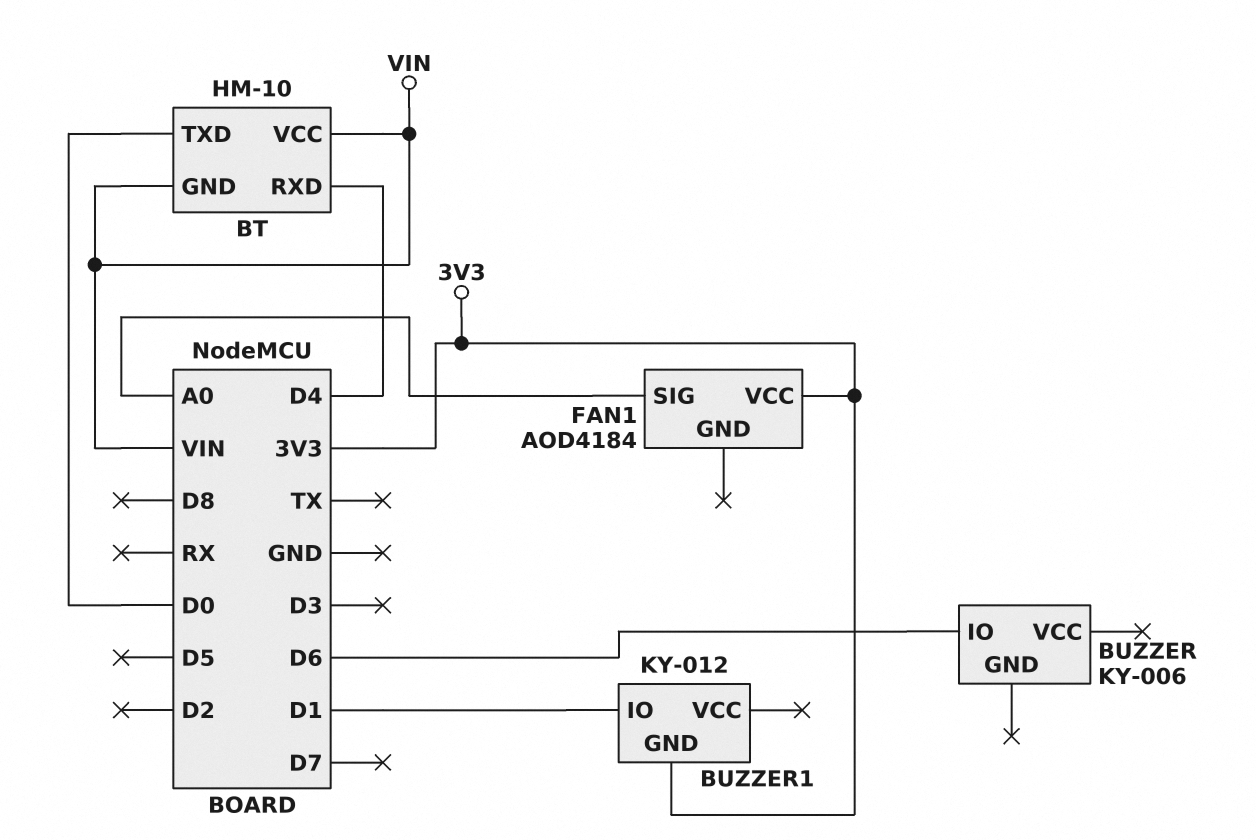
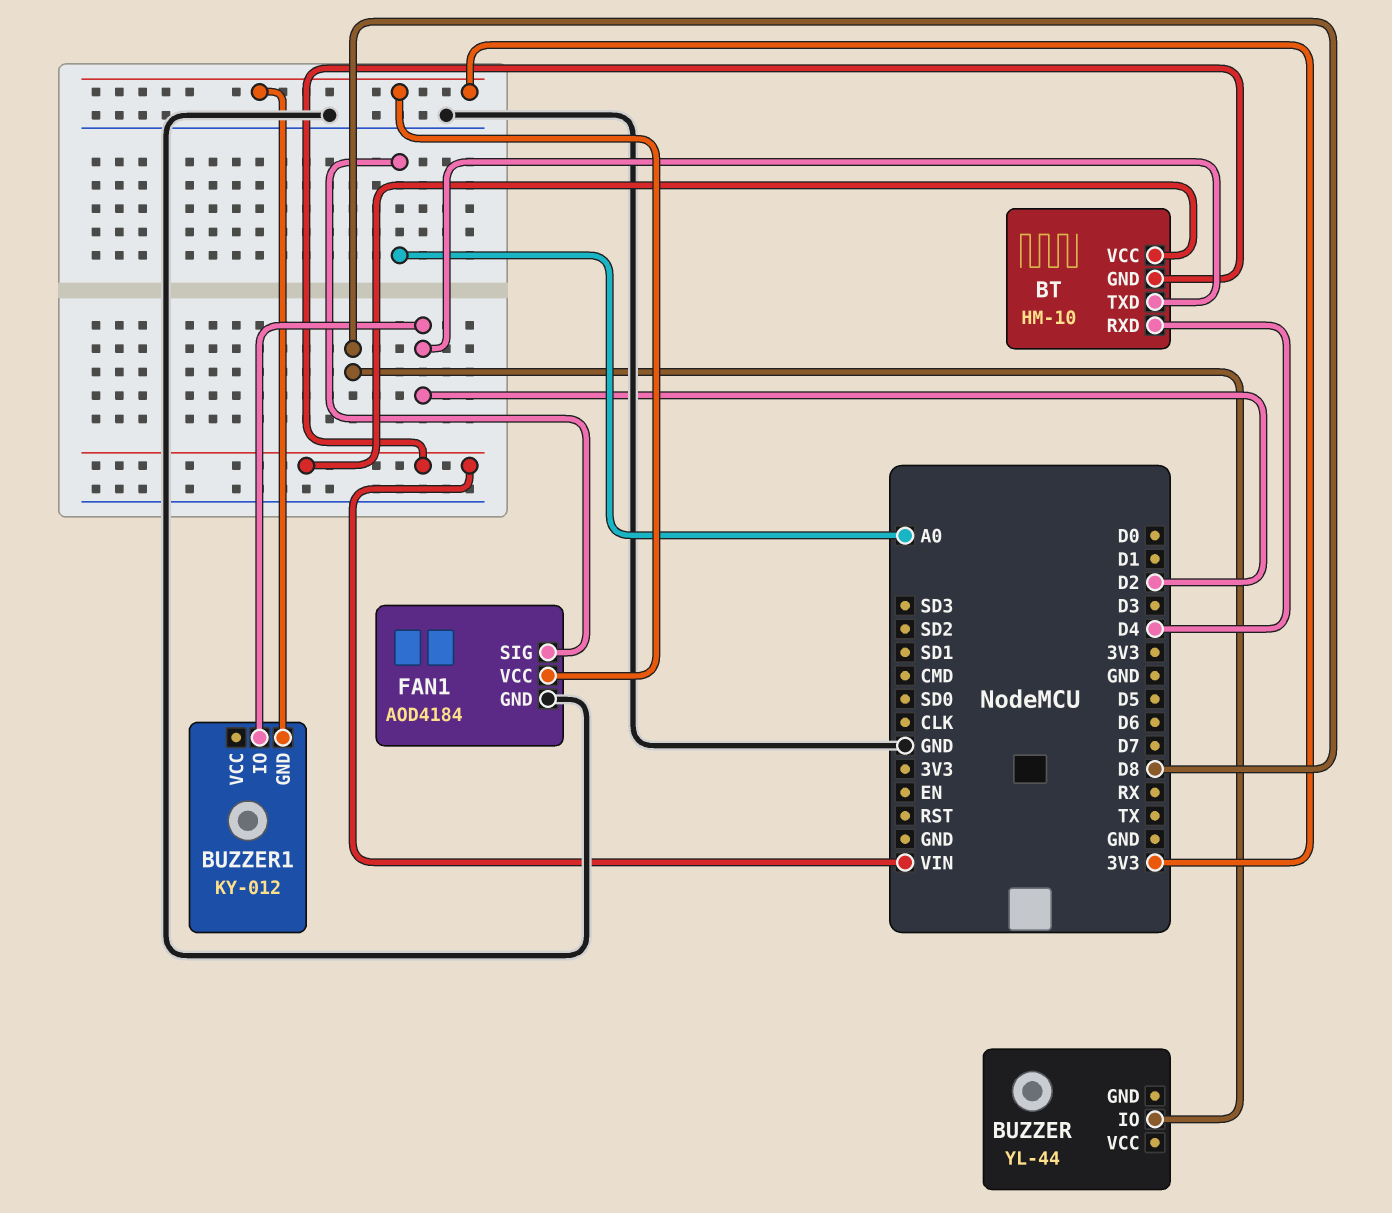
BT pin TXD: D0 -> D2
BUZZER: KY-006 -> YL-44
BUZZER pin IO: D6 -> D8
BUZZER1 pin IO: D1 -> D2
FAN1 pin GND: none -> GND

